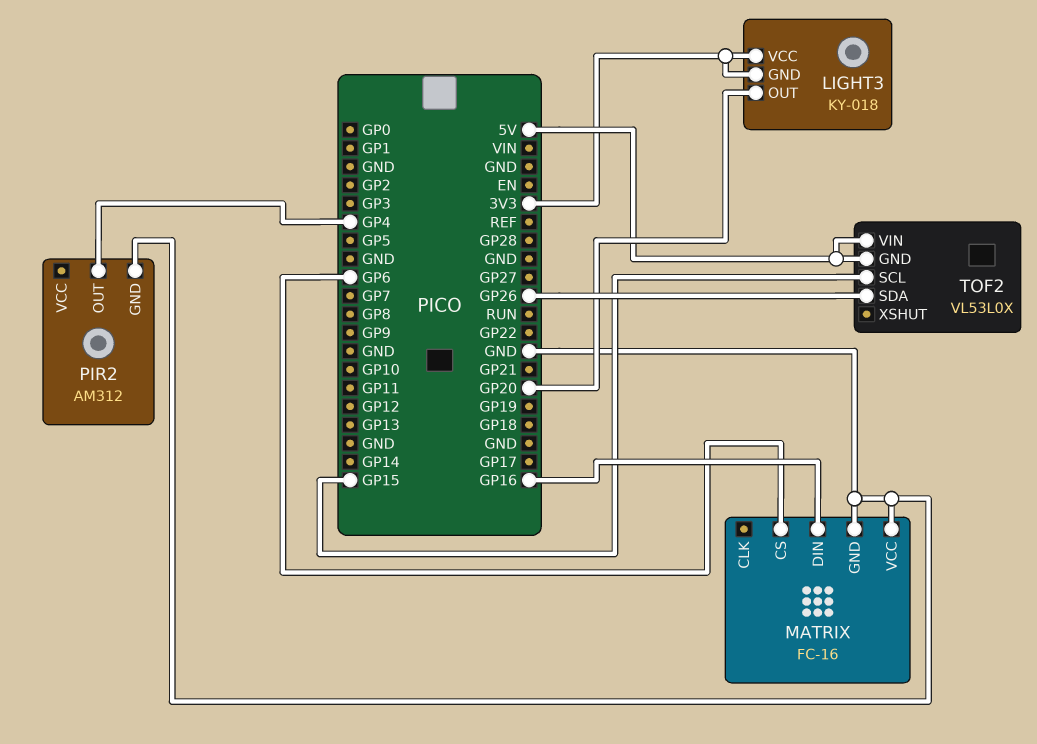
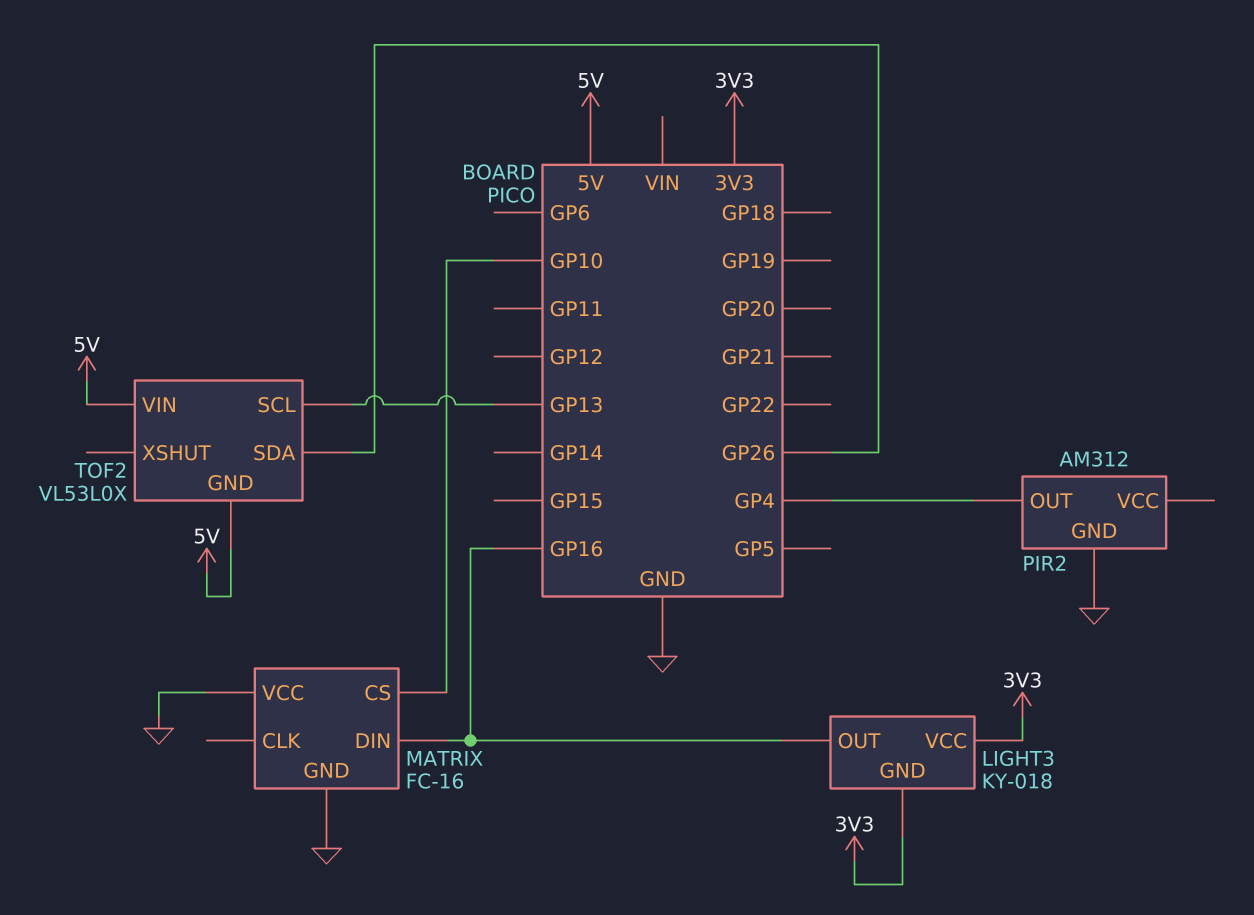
LIGHT3 pin OUT: GP20 -> GP16
MATRIX pin CS: GP6 -> GP10
TOF2 pin SCL: GP15 -> GP13

